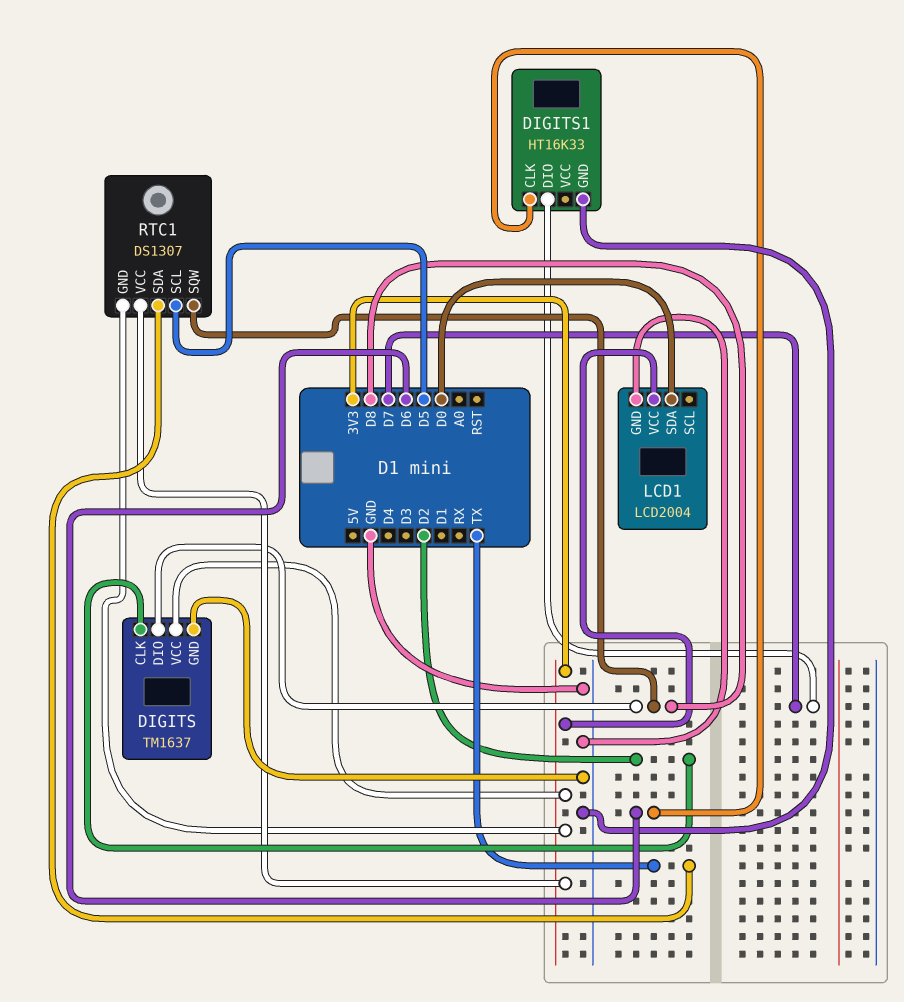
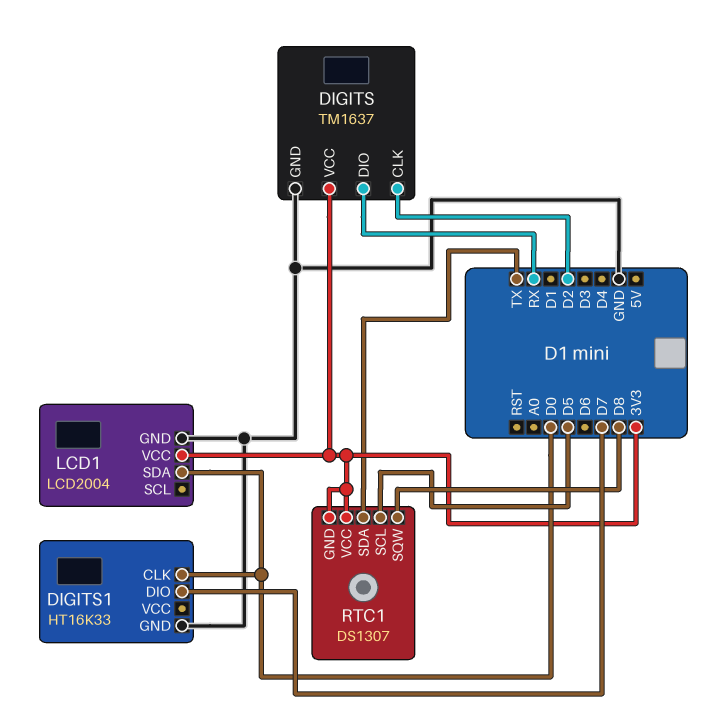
DIGITS pin DIO: D8 -> RX
DIGITS1 pin CLK: D6 -> D0

